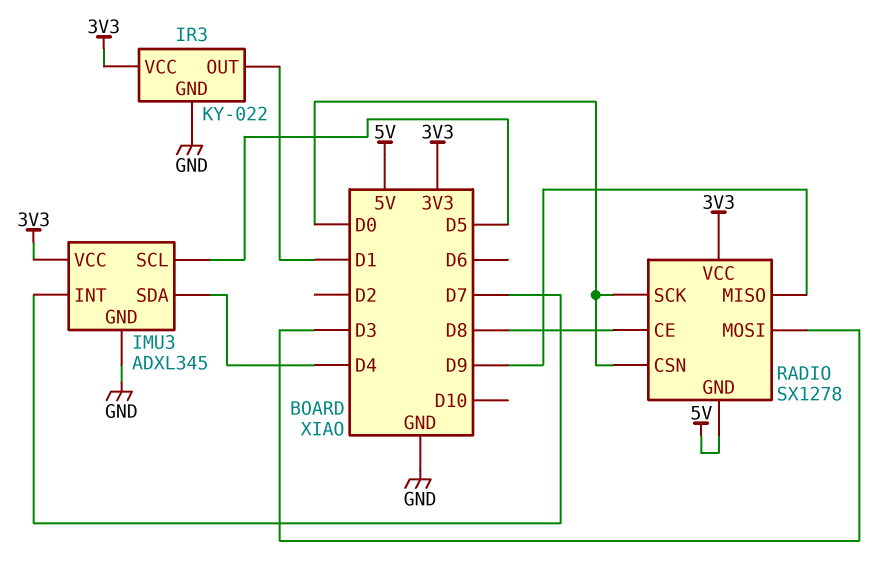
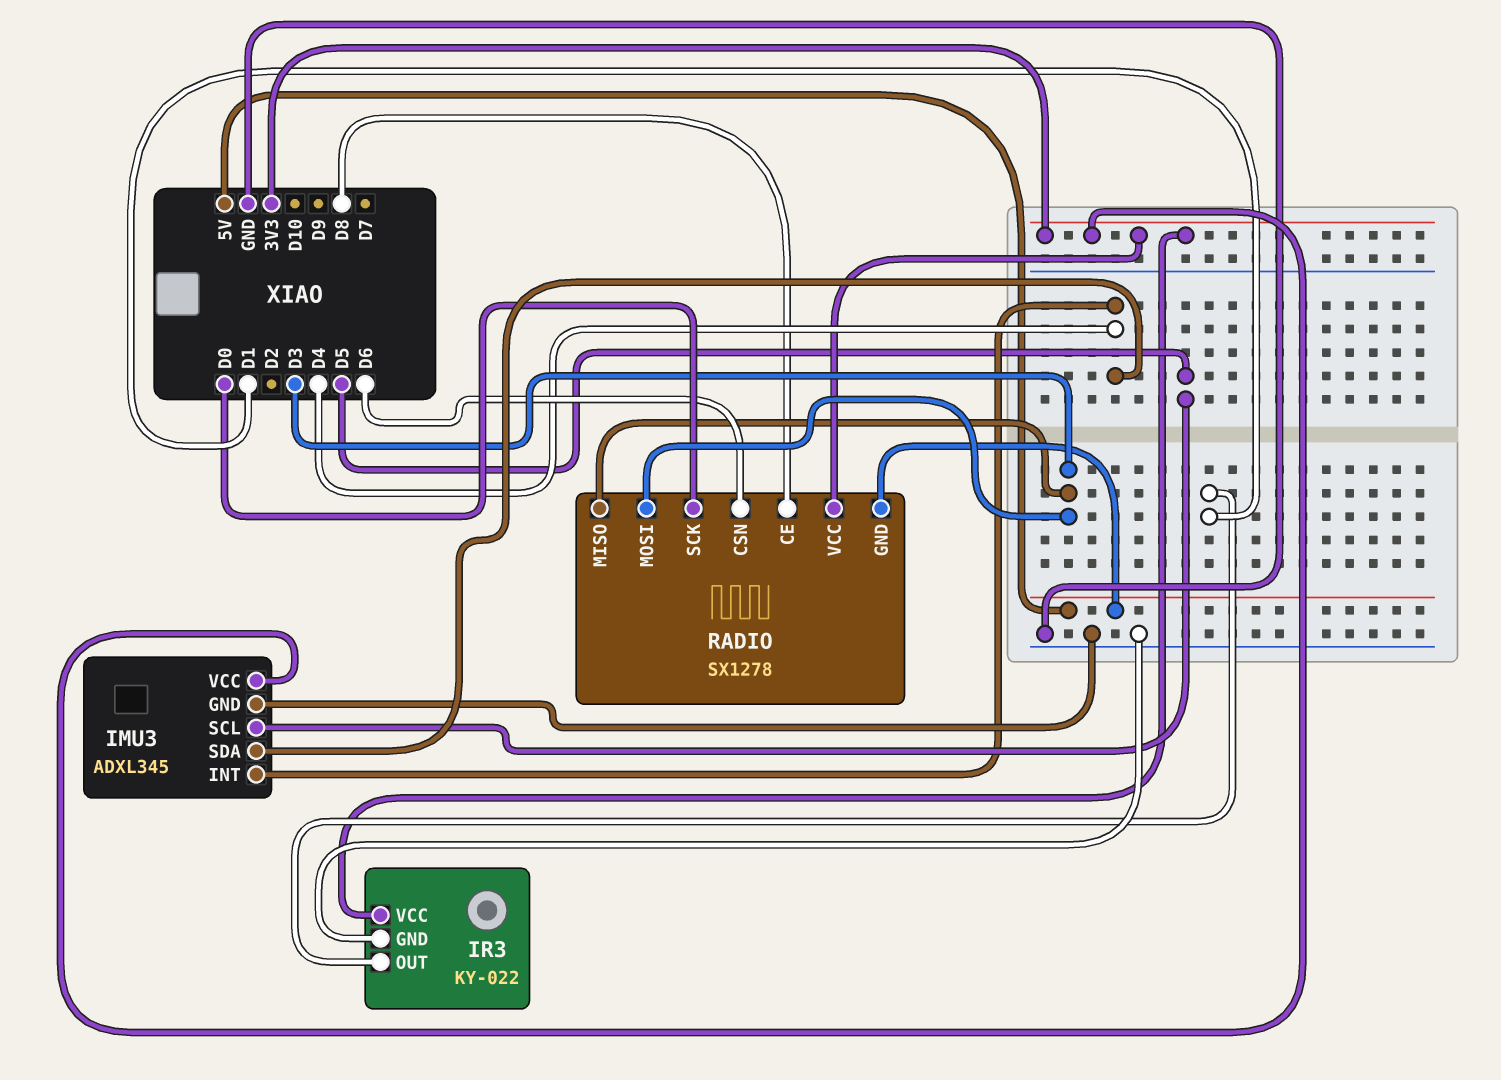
IMU3 pin INT: D7 -> D4
RADIO pin CSN: D0 -> D6
RADIO pin MISO: D9 -> D3

